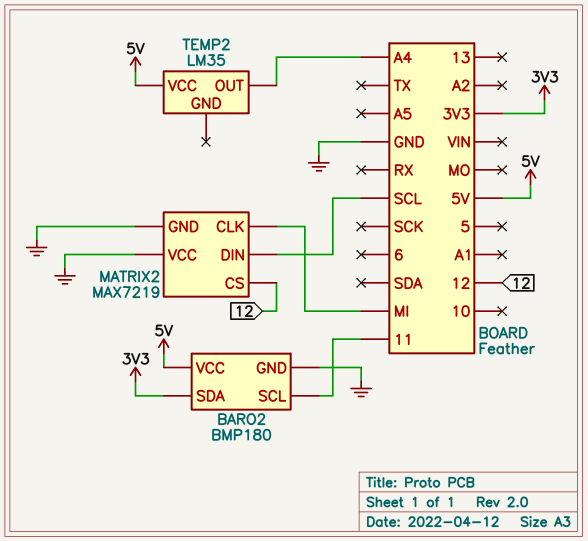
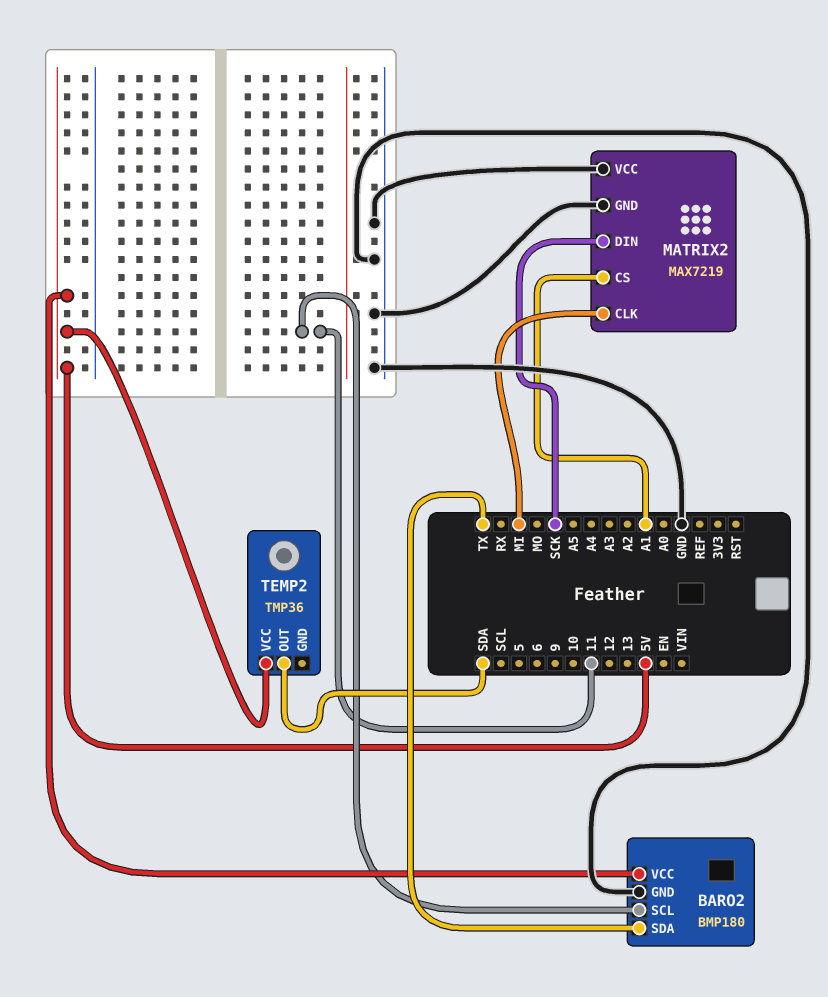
BARO2 pin SDA: 3V3 -> TX
MATRIX2 pin CS: 12 -> A1
MATRIX2 pin DIN: SCL -> SCK
TEMP2: LM35 -> TMP36
TEMP2 pin OUT: A4 -> SDA

